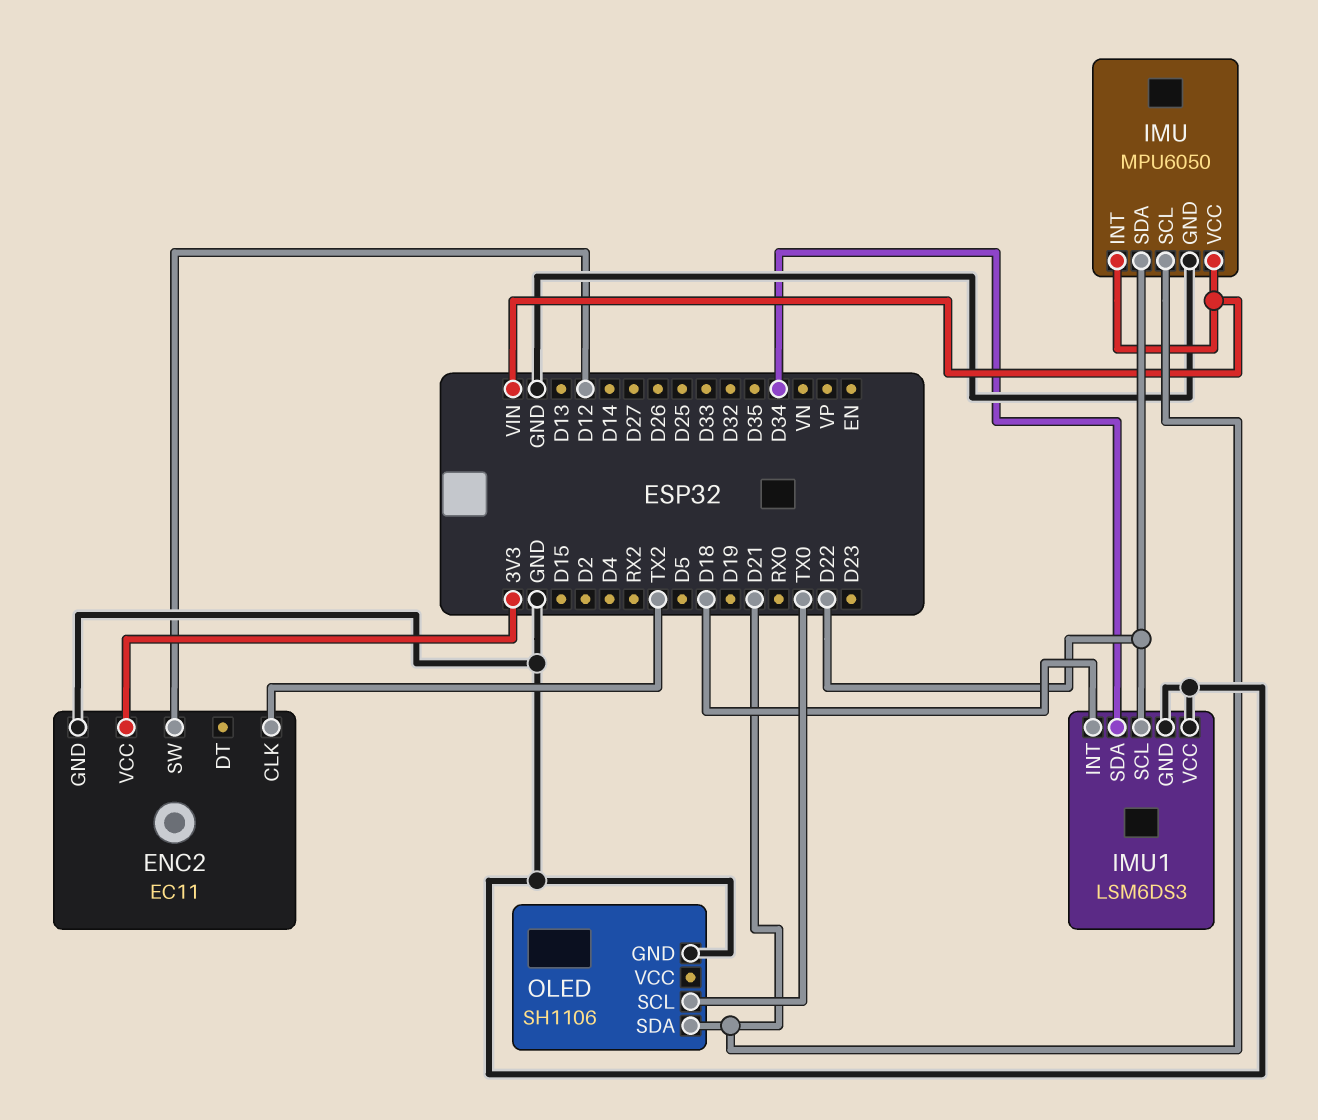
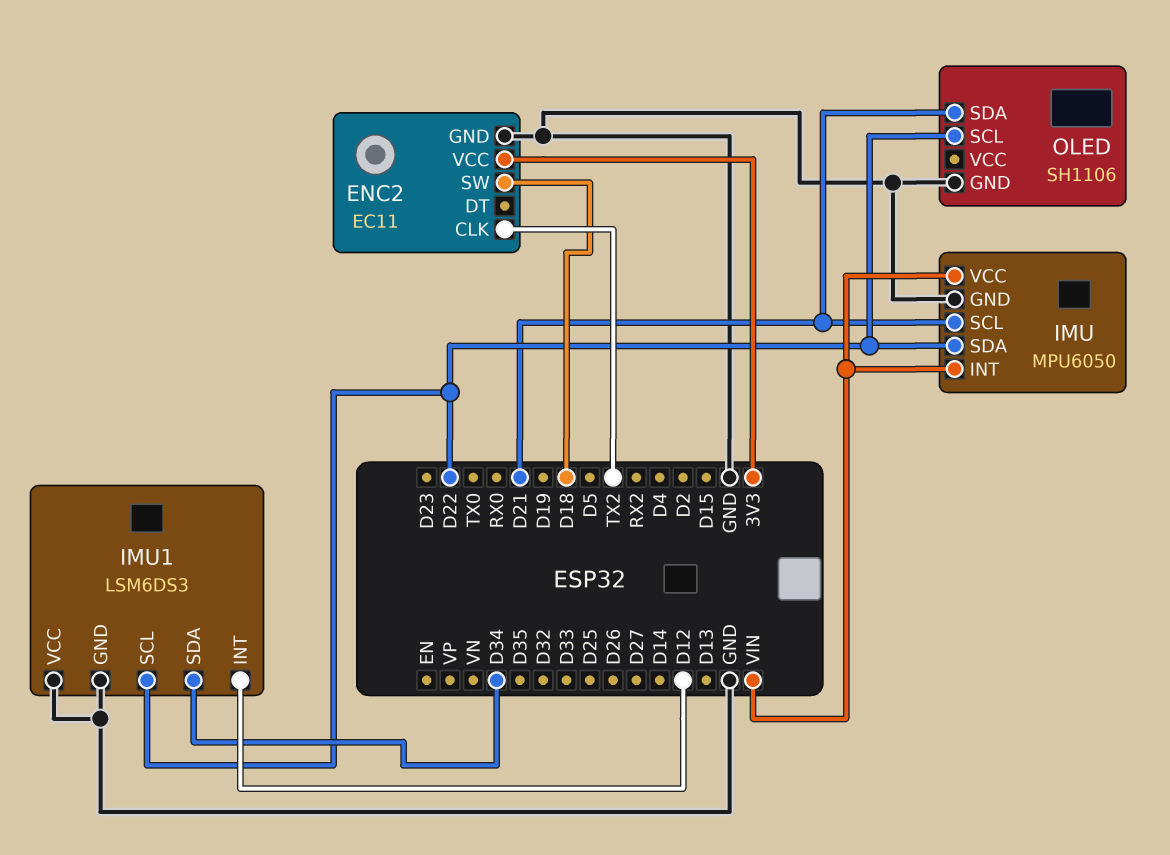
ENC2 pin SW: D12 -> D18
IMU1 pin INT: D18 -> D12
OLED pin SCL: TX0 -> D22

